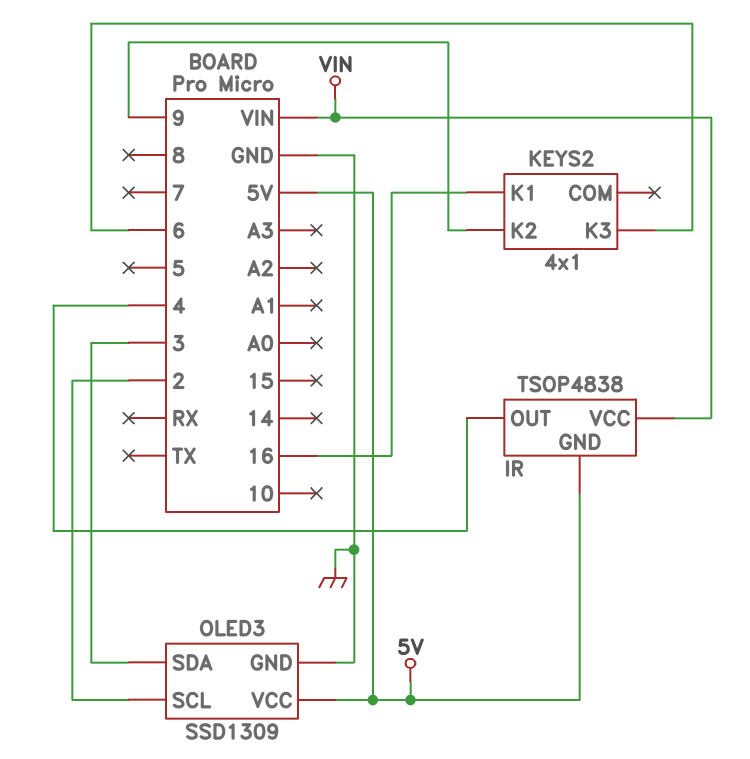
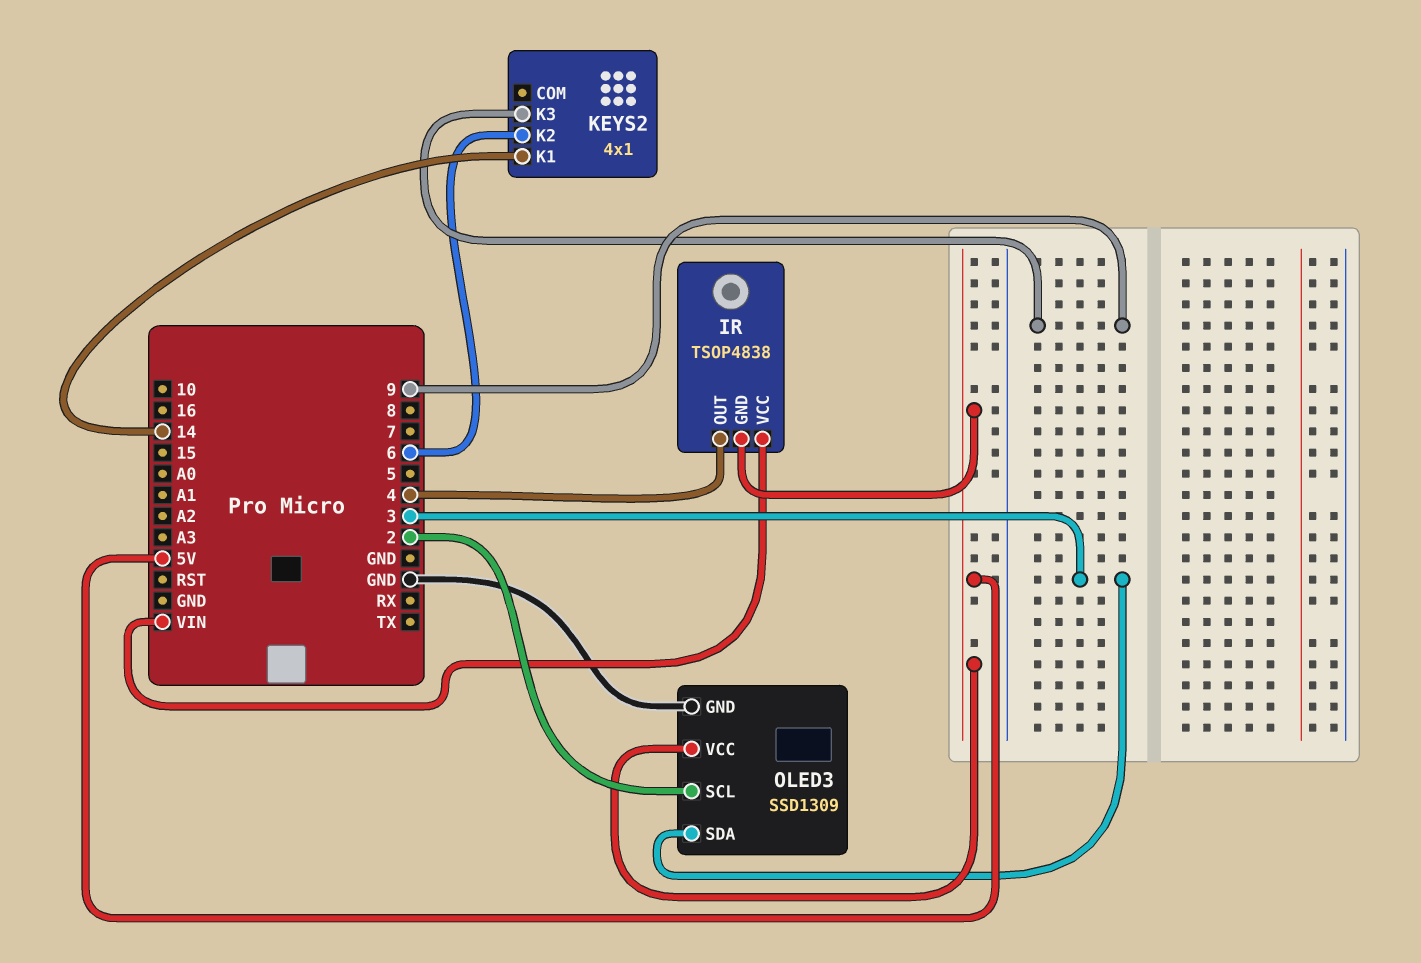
KEYS2 pin K1: 16 -> 14
KEYS2 pin K2: 9 -> 6
KEYS2 pin K3: 6 -> 9

